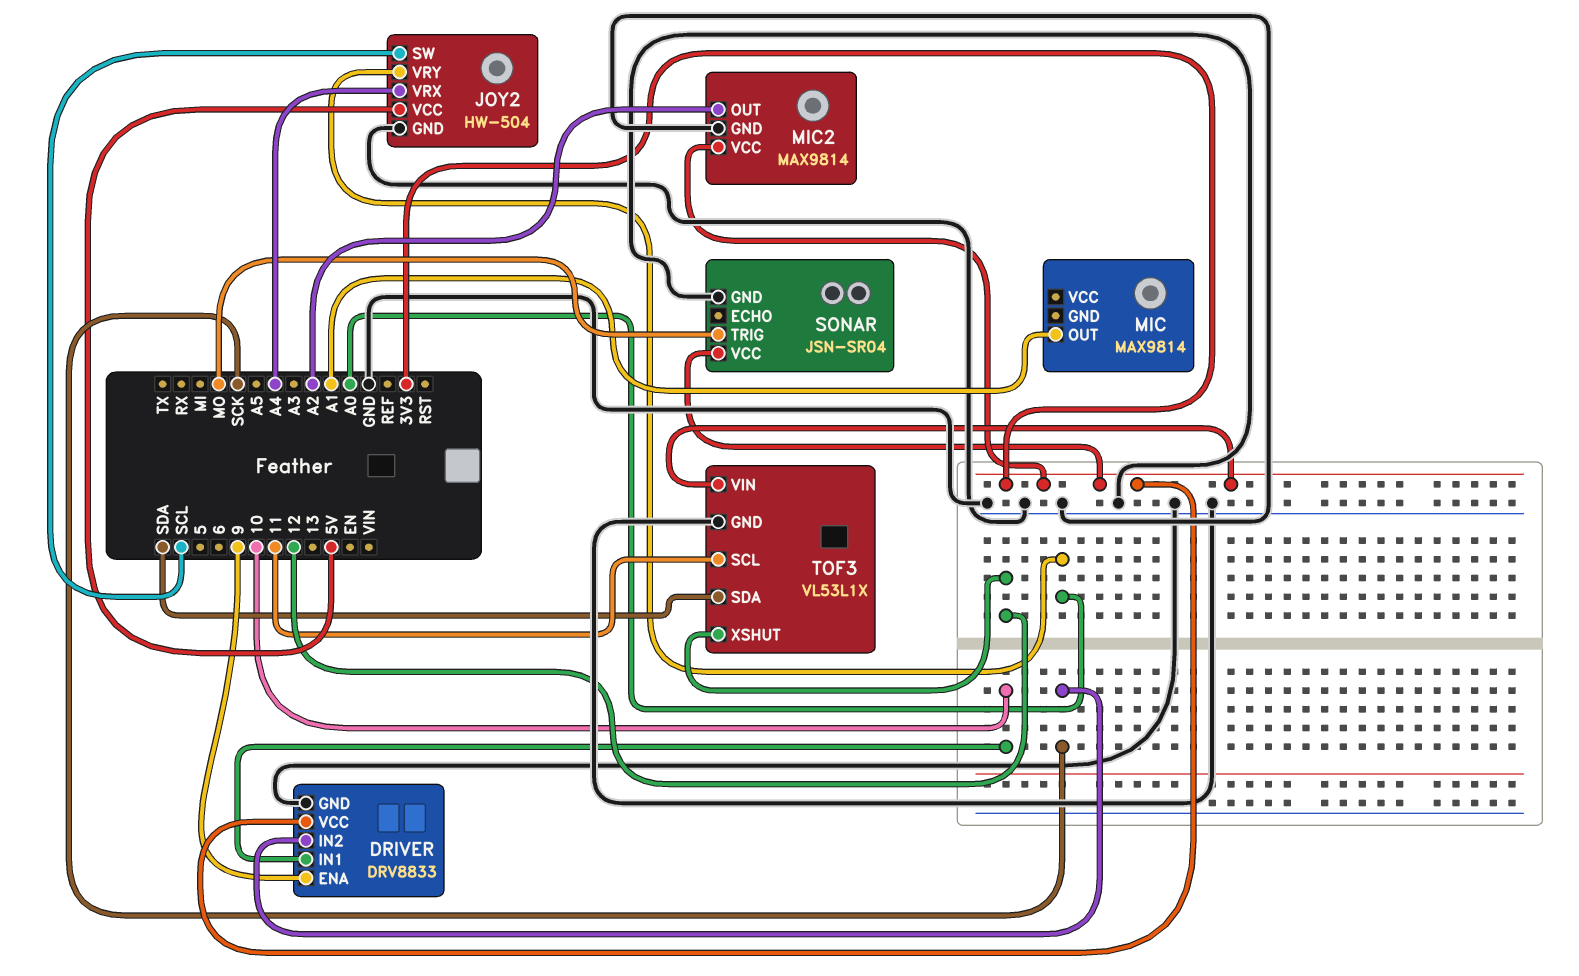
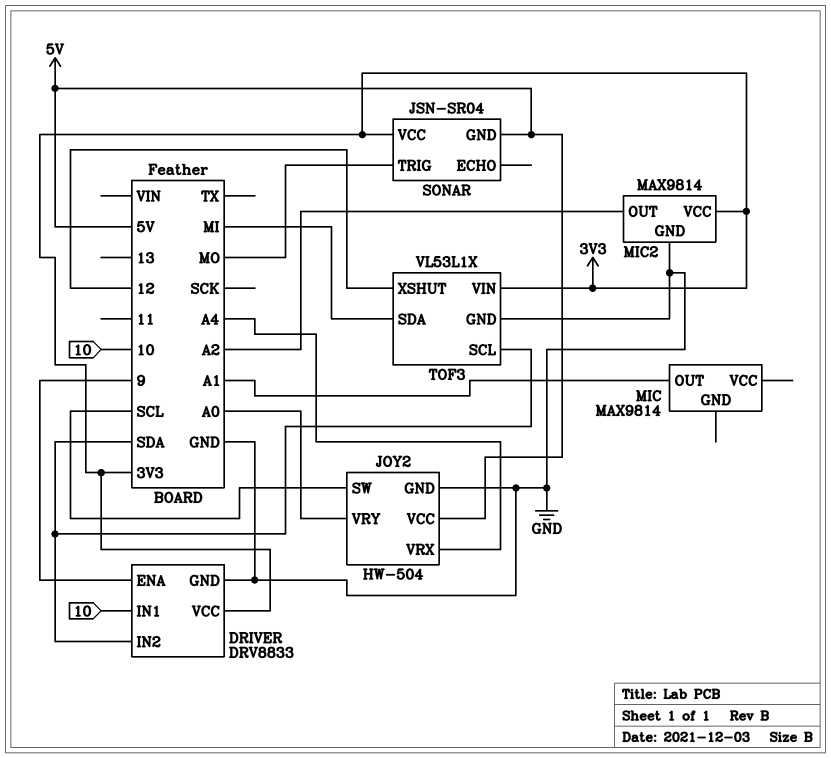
DRIVER pin IN2: SCK -> SDA
SONAR pin GND: GND -> 5V
TOF3 pin SCL: 11 -> SDA
TOF3 pin SDA: SDA -> MI

